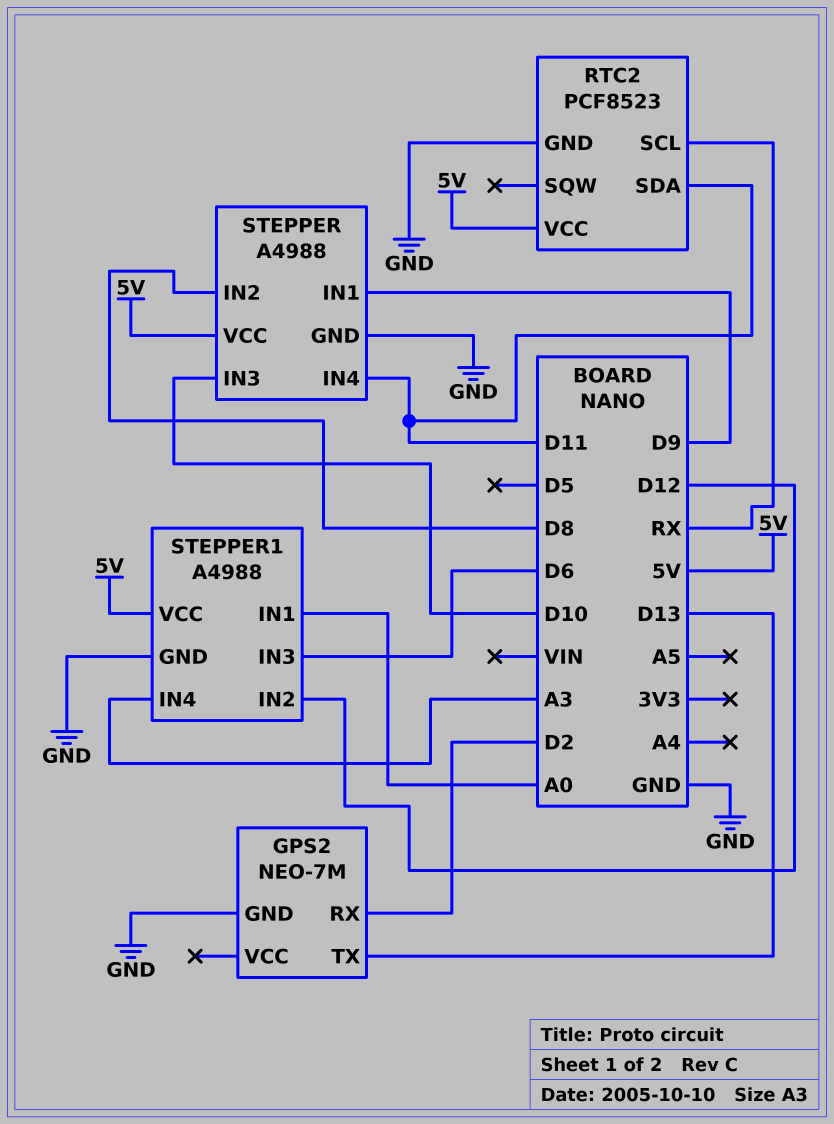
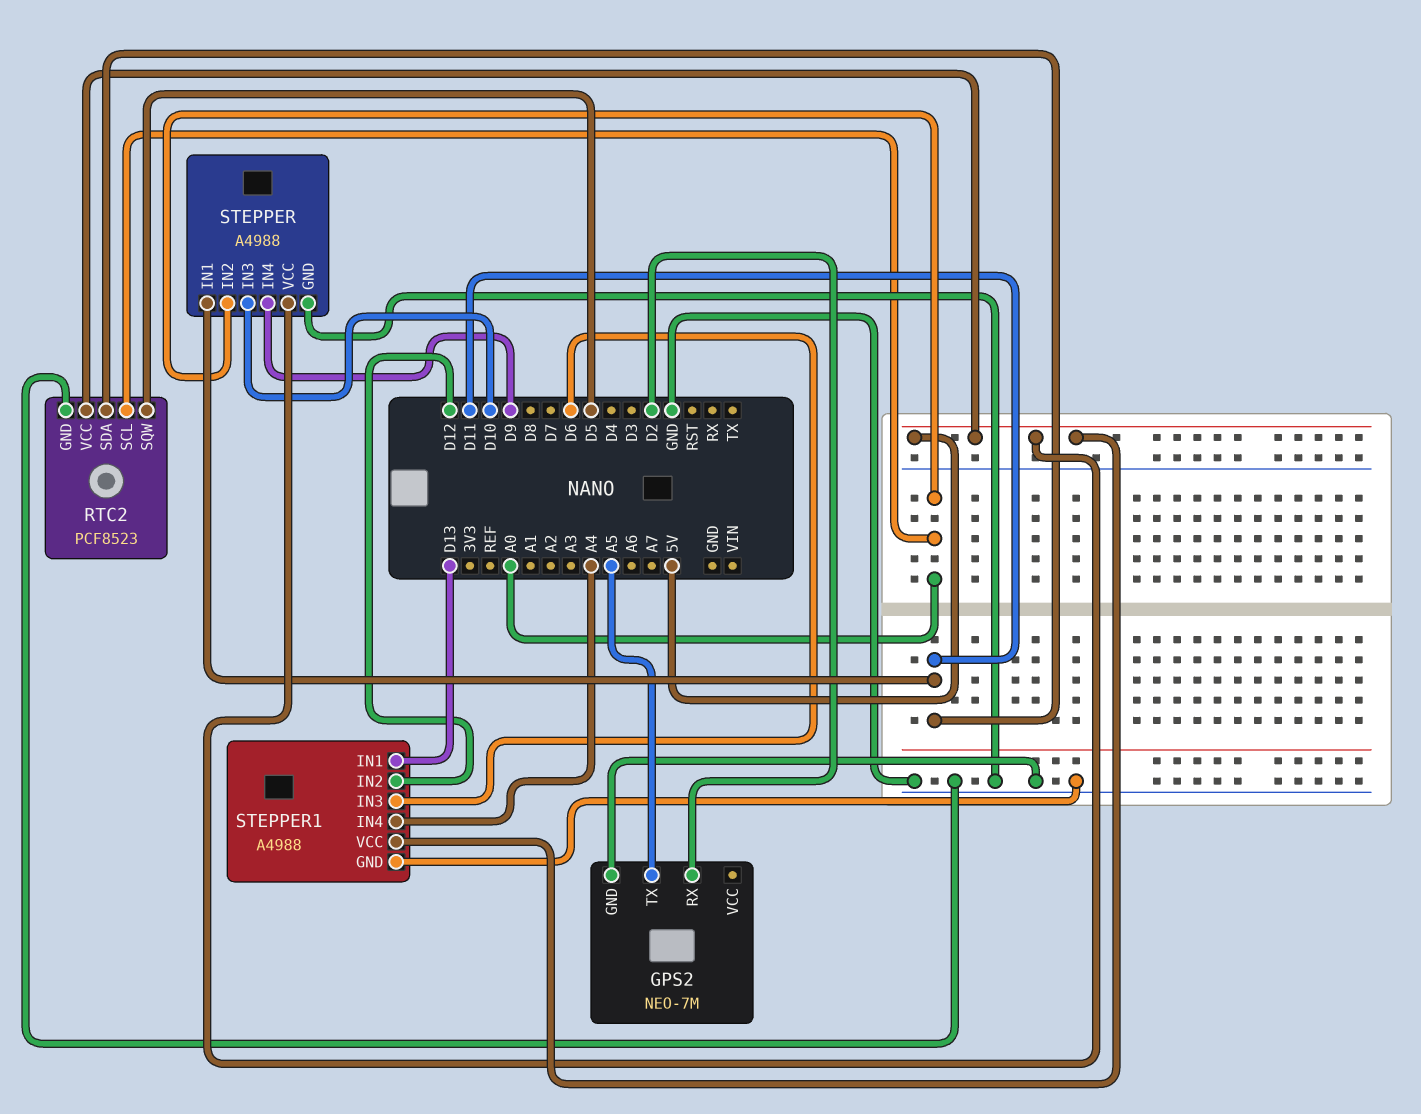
GPS2 pin TX: D13 -> A5
RTC2 pin SCL: RX -> A0
RTC2 pin SQW: none -> D5
STEPPER pin IN1: D9 -> D11
STEPPER pin IN2: D8 -> A0
STEPPER pin IN4: D11 -> D9
STEPPER1 pin IN1: A0 -> D13
STEPPER1 pin IN4: A3 -> A4

